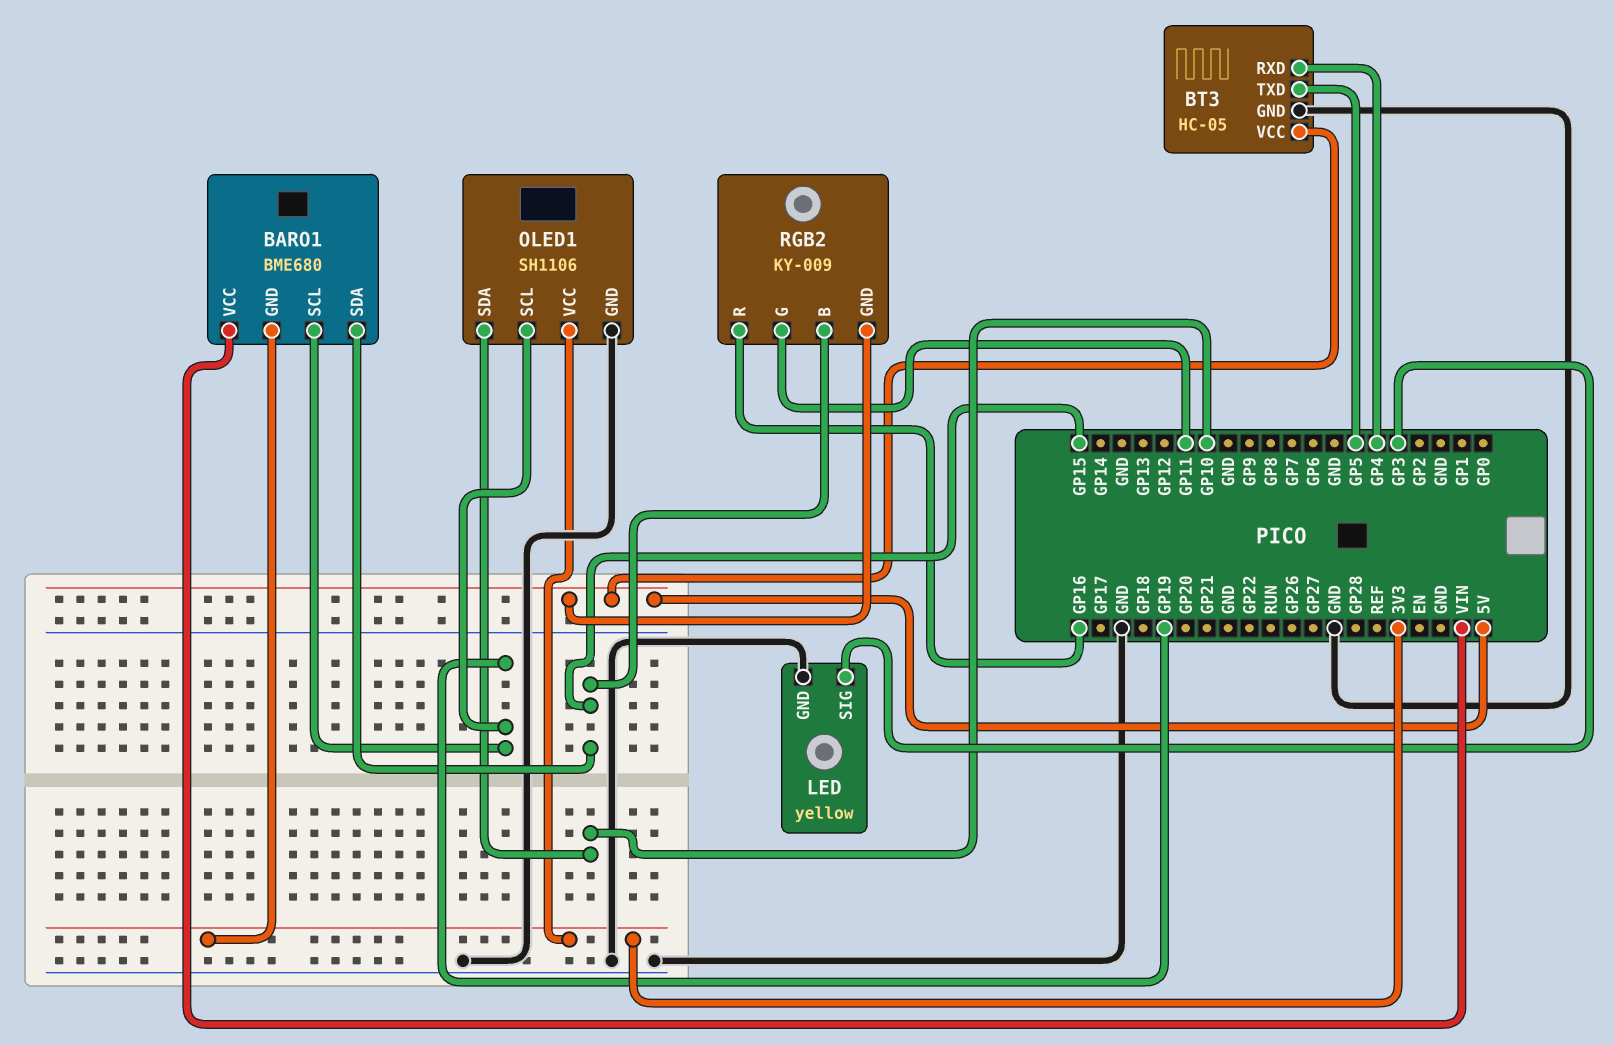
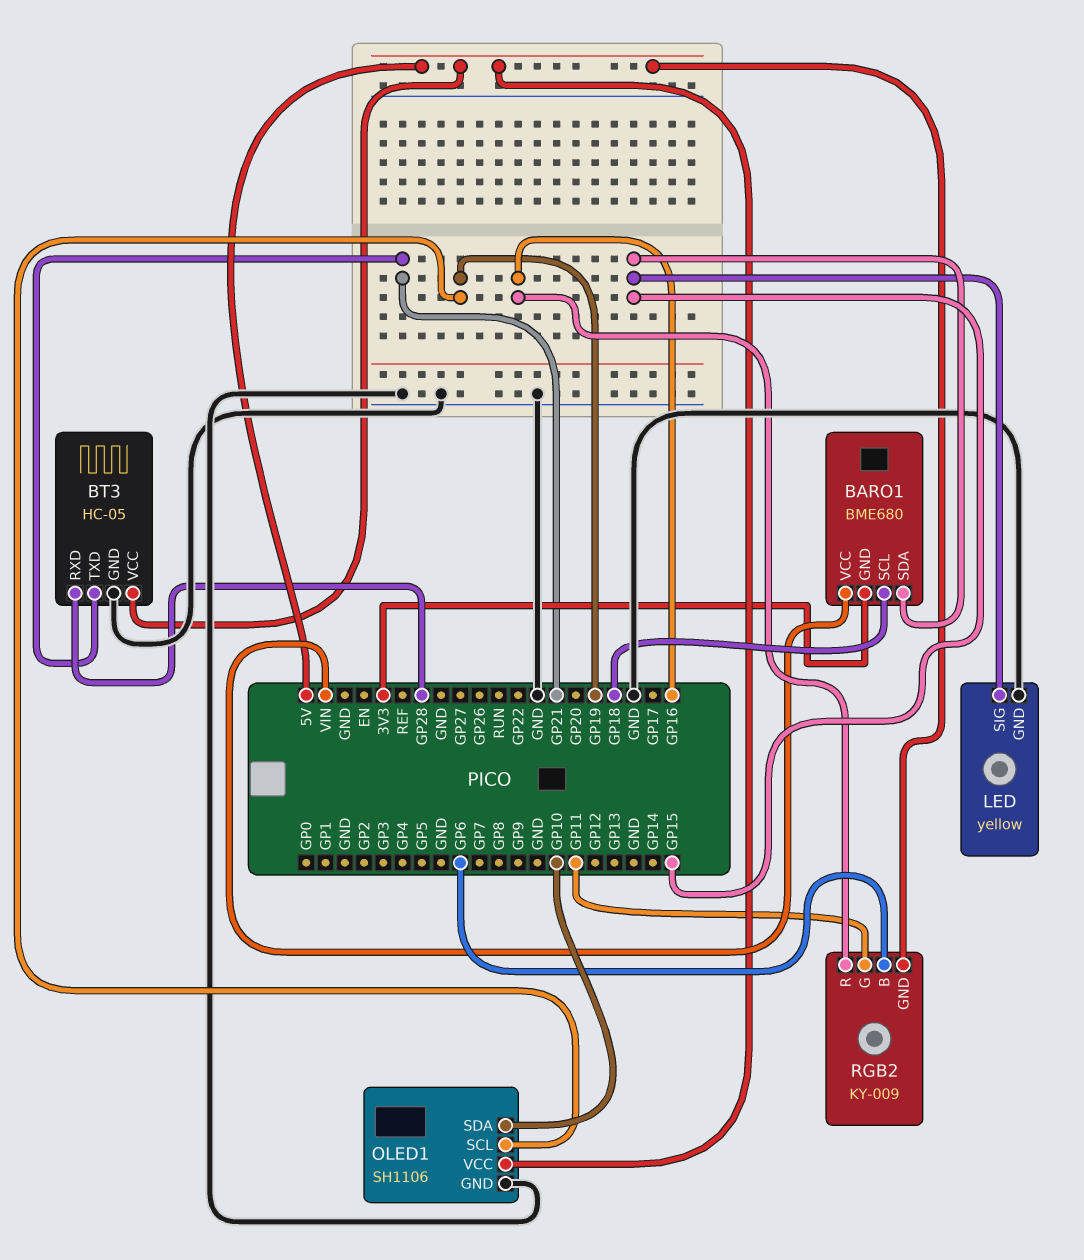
BARO1 pin SCL: GP19 -> GP18
BT3 pin RXD: GP4 -> GP28
BT3 pin TXD: GP5 -> GP21
LED pin SIG: GP3 -> GP15
OLED1 pin VCC: 3V3 -> 5V
RGB2 pin B: GP15 -> GP6

